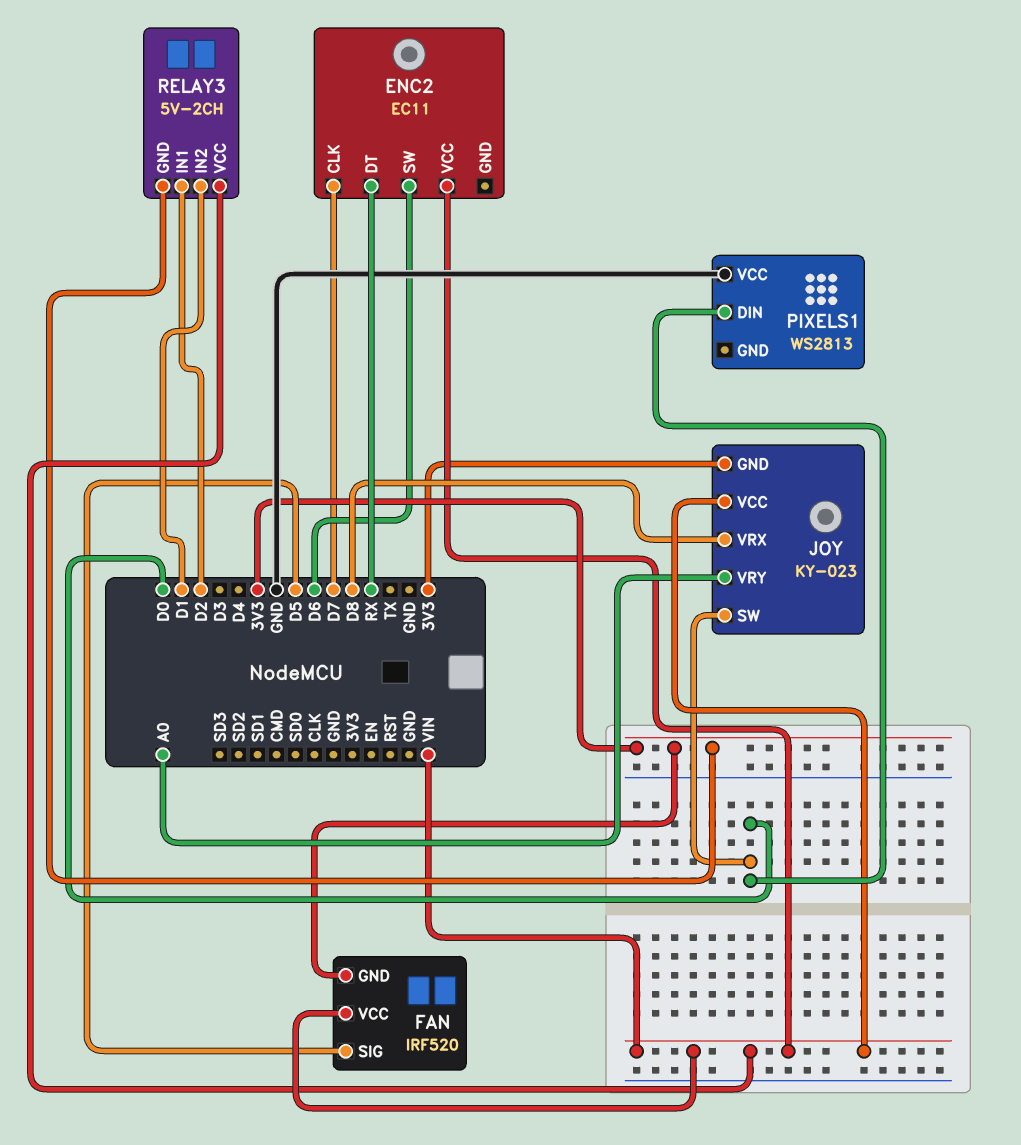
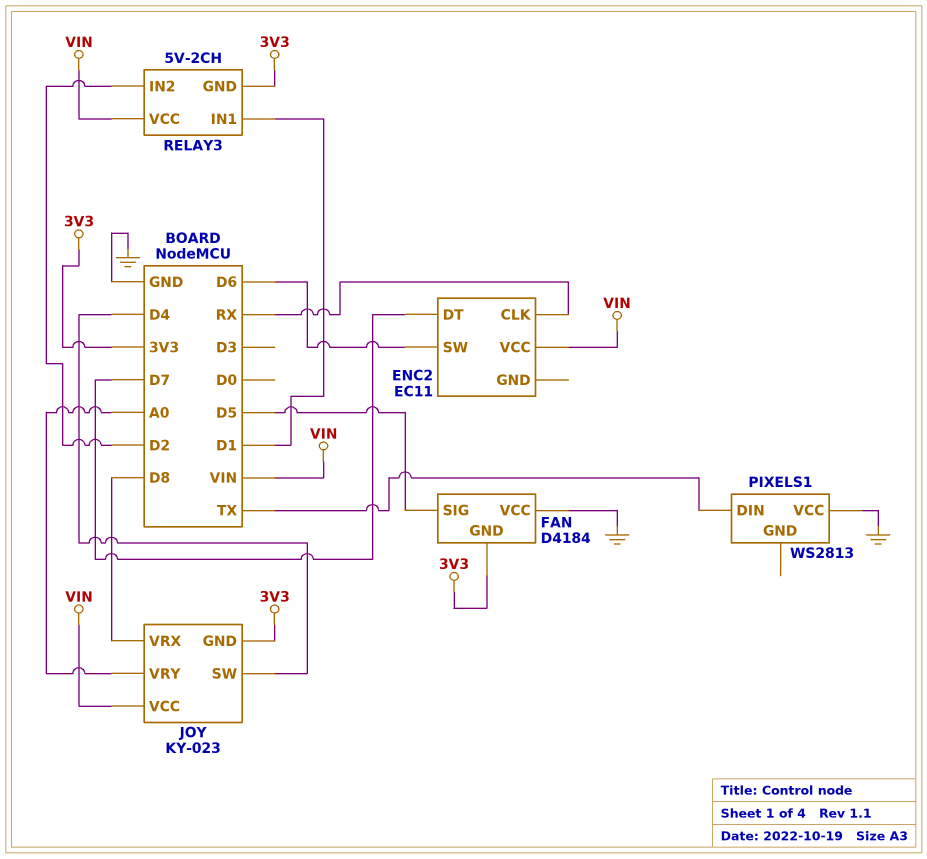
ENC2 pin CLK: D7 -> RX
ENC2 pin DT: RX -> D7
FAN: IRF520 -> D4184
FAN pin VCC: VIN -> GND
JOY pin SW: D0 -> D4
PIXELS1 pin DIN: D0 -> TX
RELAY3 pin IN1: D2 -> D1
RELAY3 pin IN2: D1 -> D2

